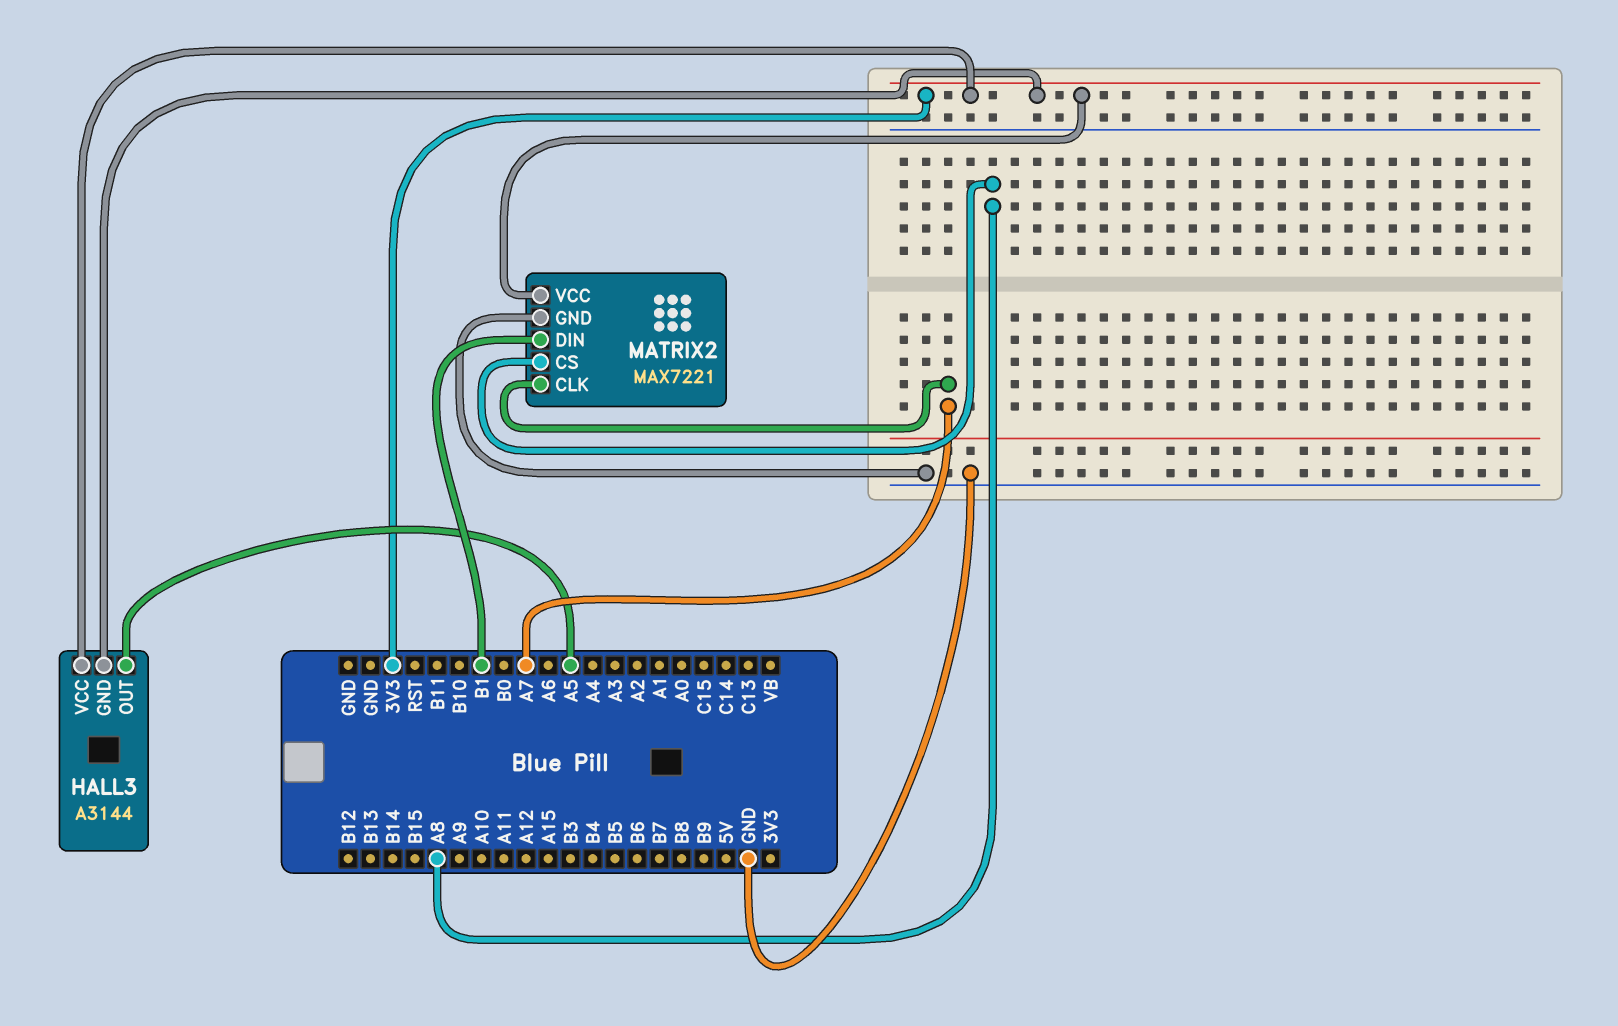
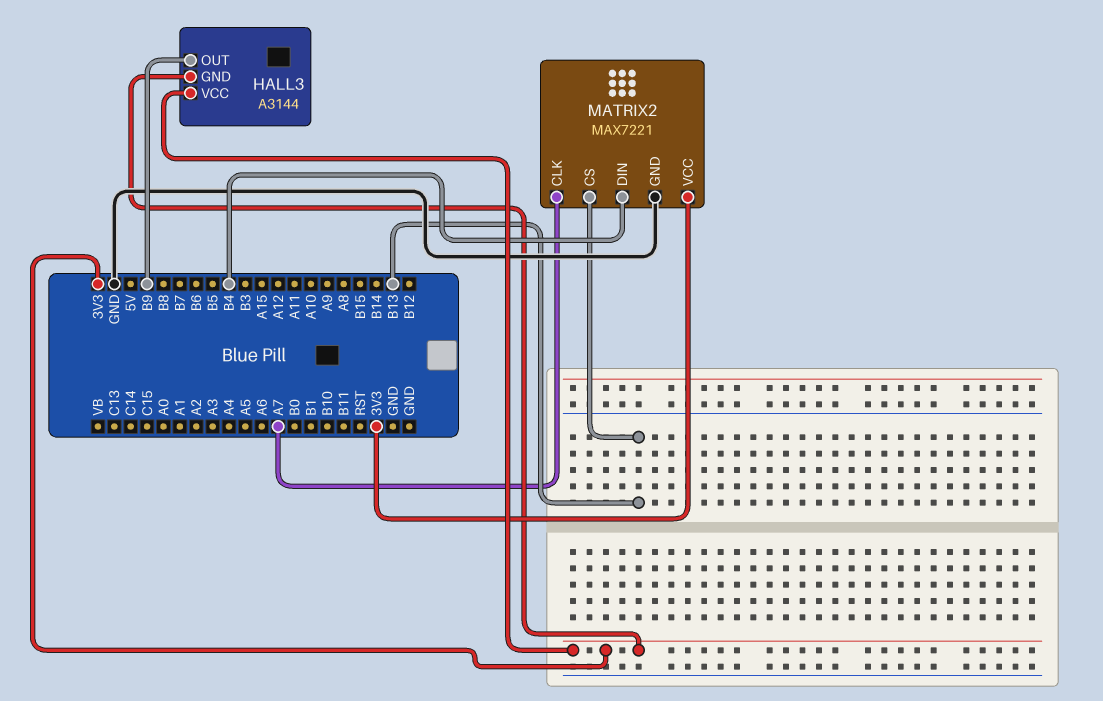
HALL3 pin OUT: A5 -> B9
MATRIX2 pin CS: A8 -> B13
MATRIX2 pin DIN: B1 -> B4

